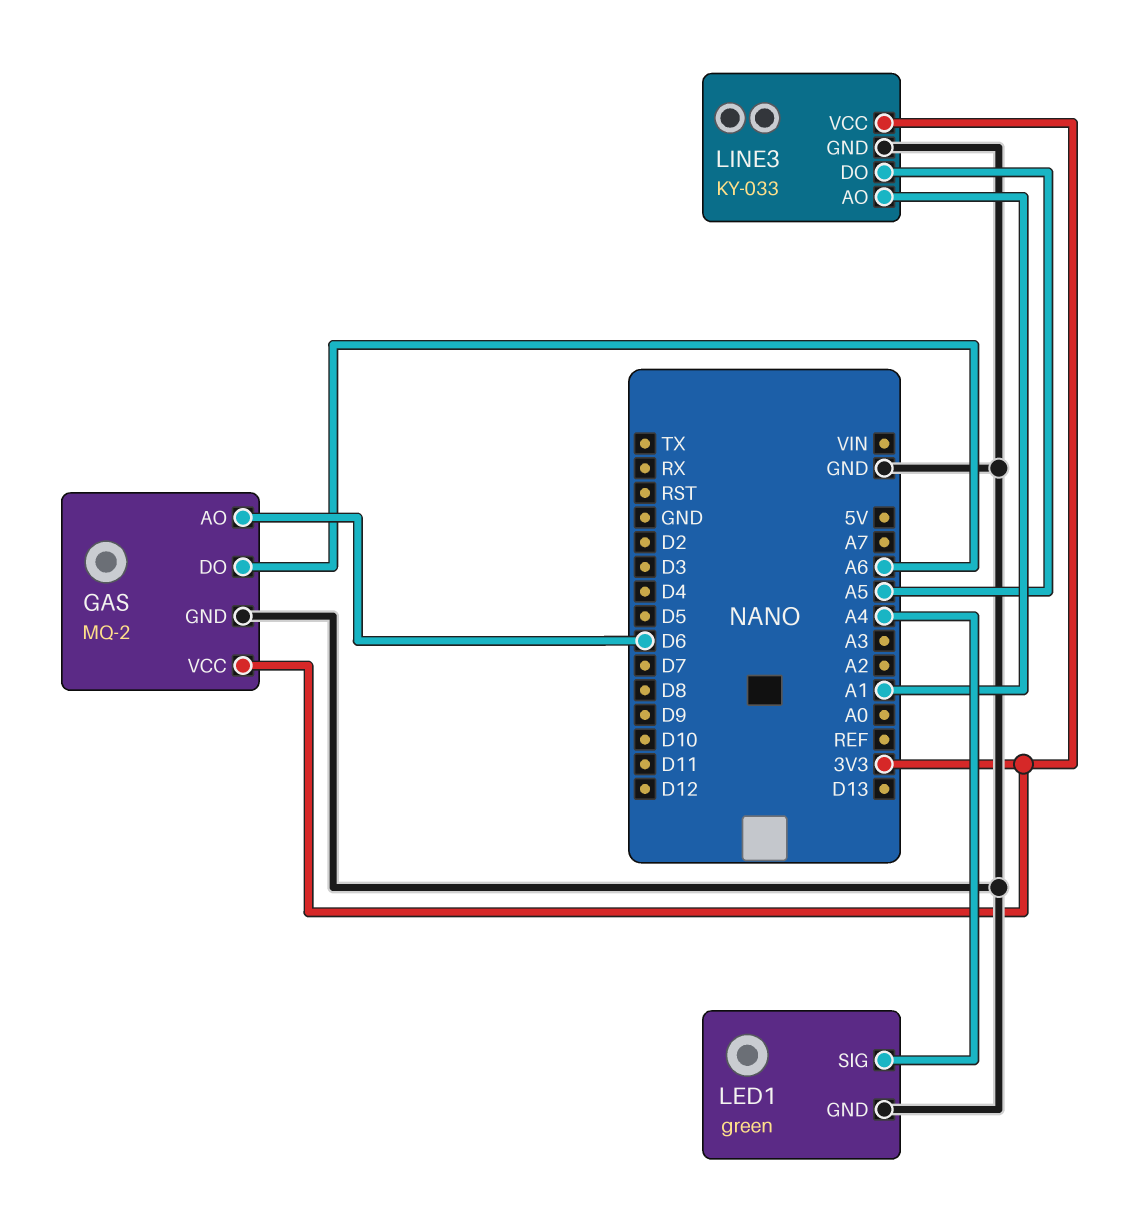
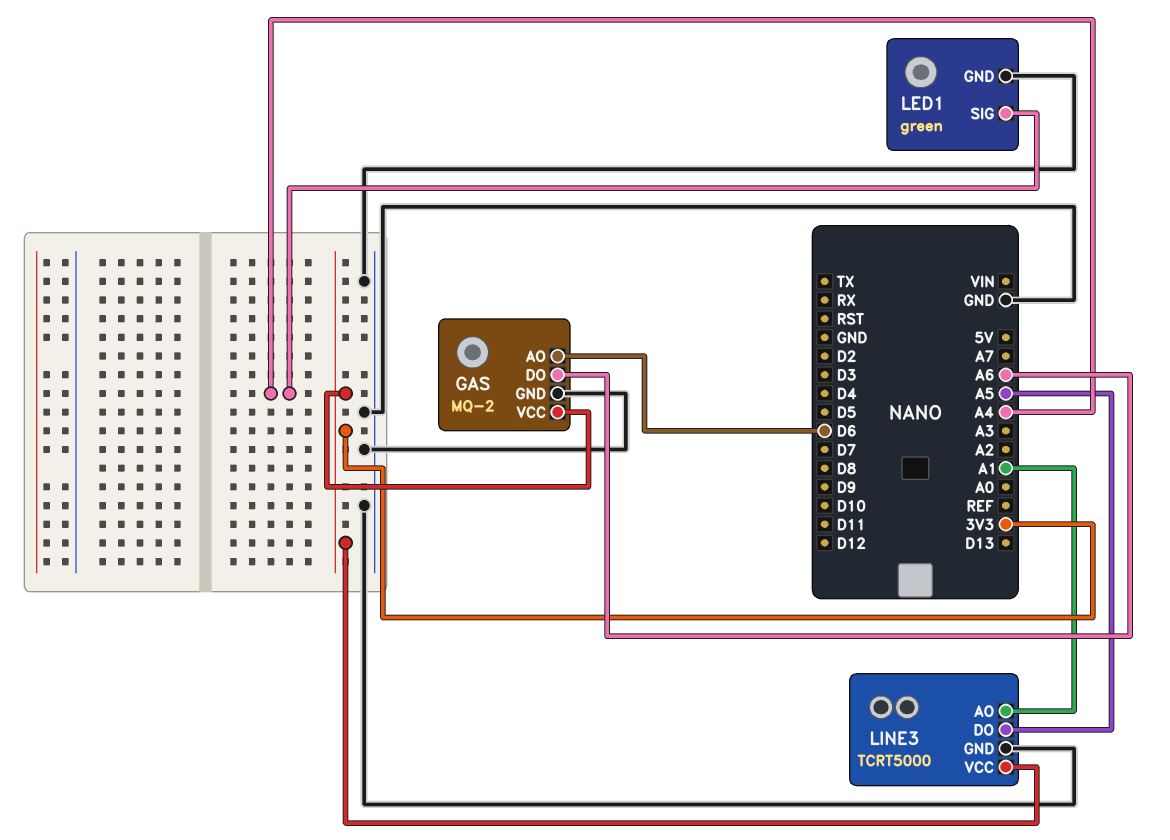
LINE3: KY-033 -> TCRT5000

